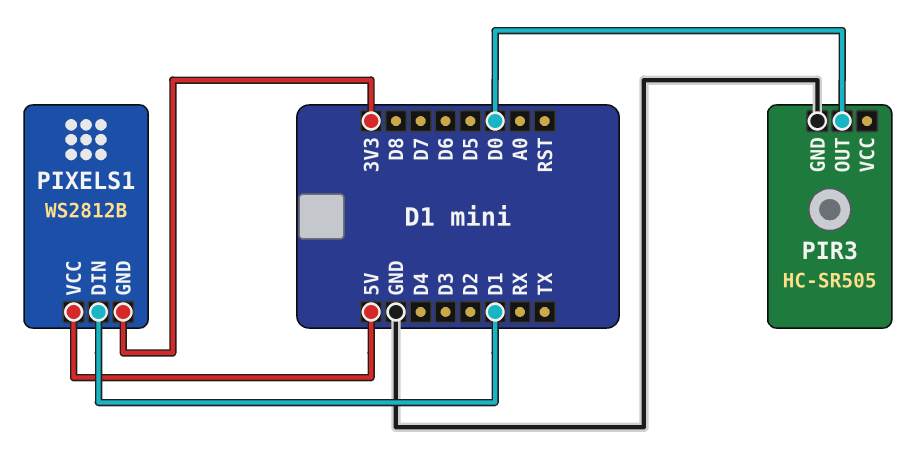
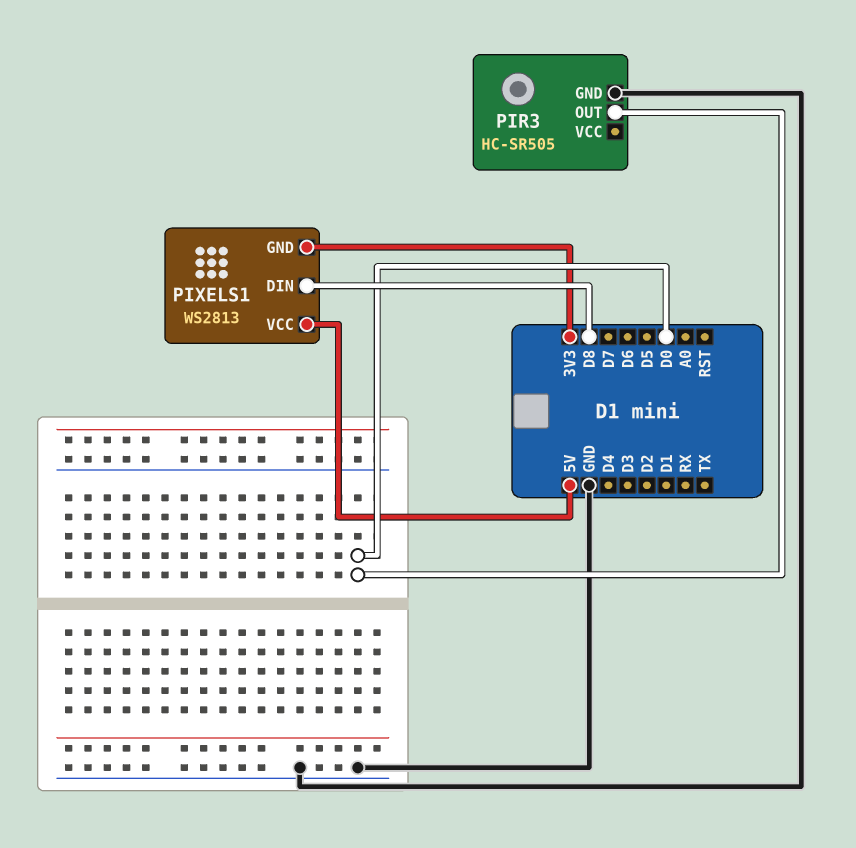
PIXELS1: WS2812B -> WS2813
PIXELS1 pin DIN: D1 -> D8

